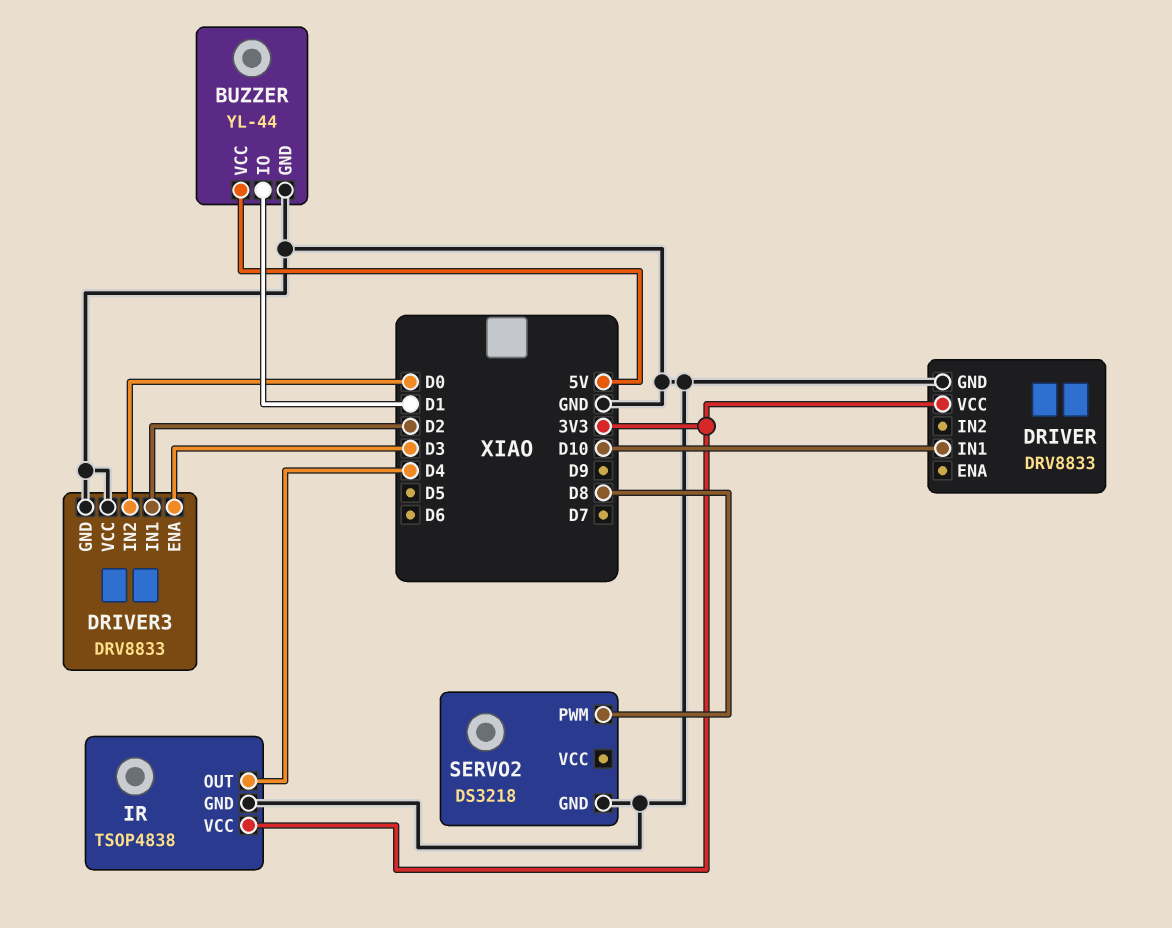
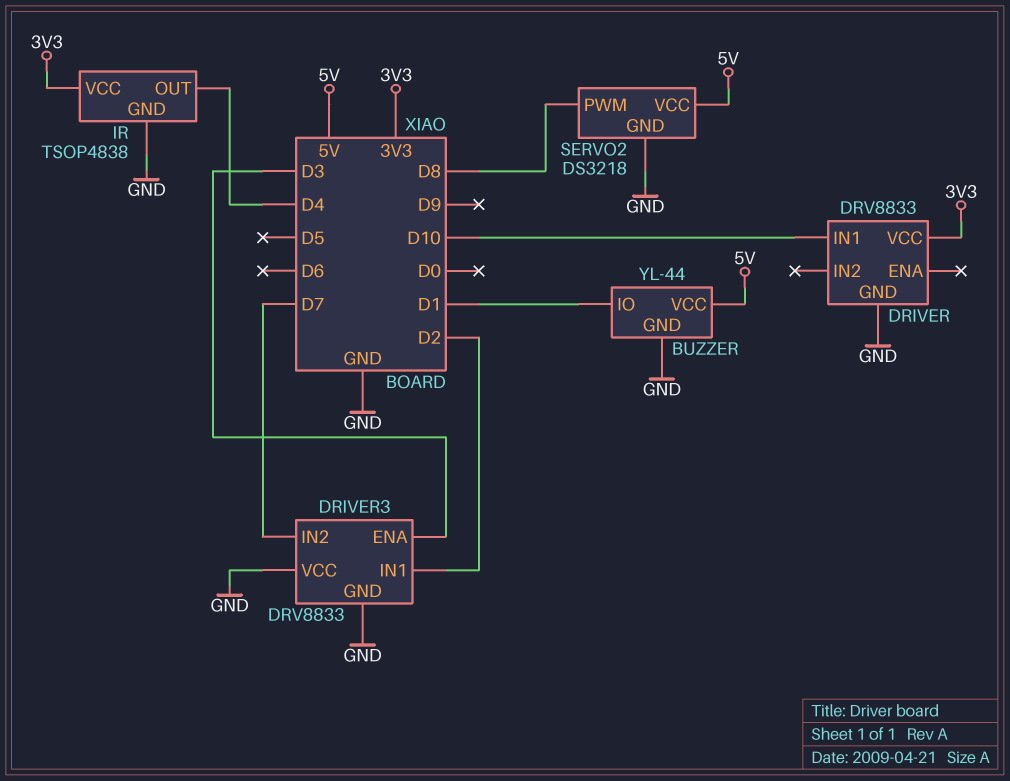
DRIVER3 pin IN2: D0 -> D7
SERVO2 pin VCC: none -> 5V

